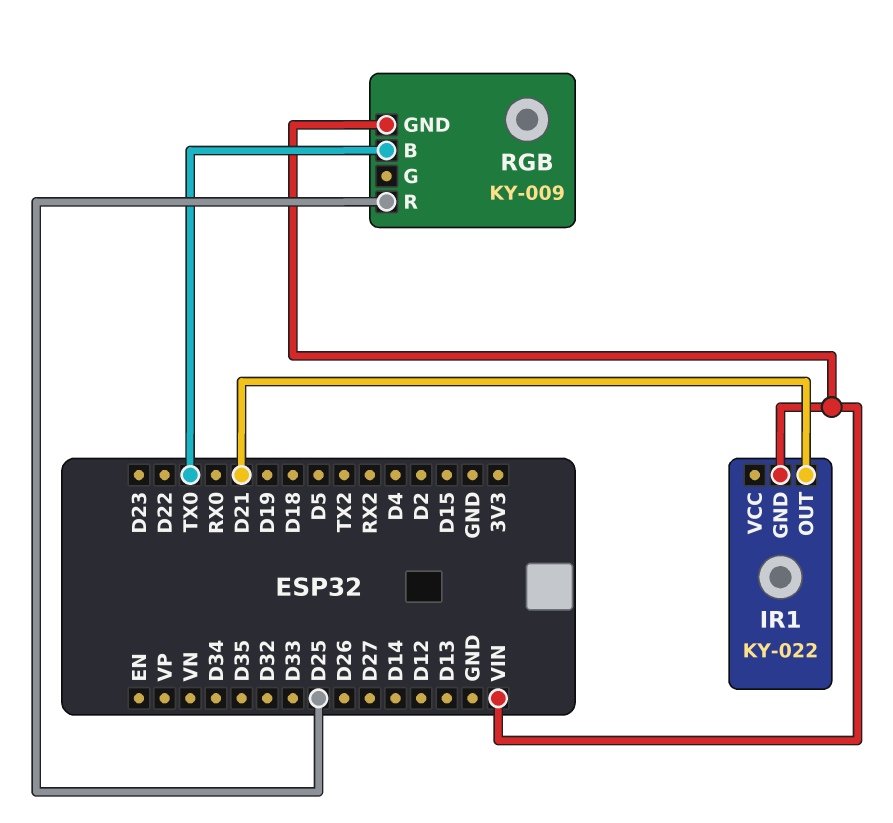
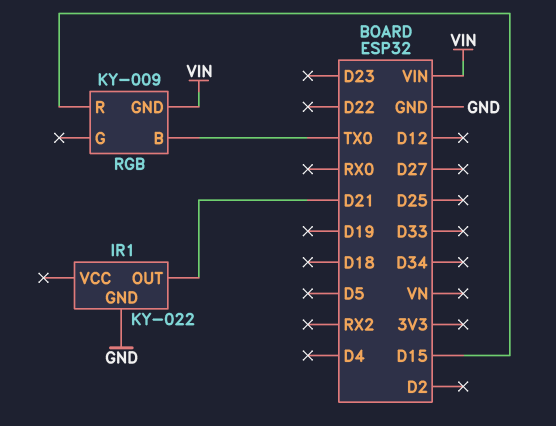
IR1 pin GND: VIN -> GND
RGB pin R: D25 -> D15

